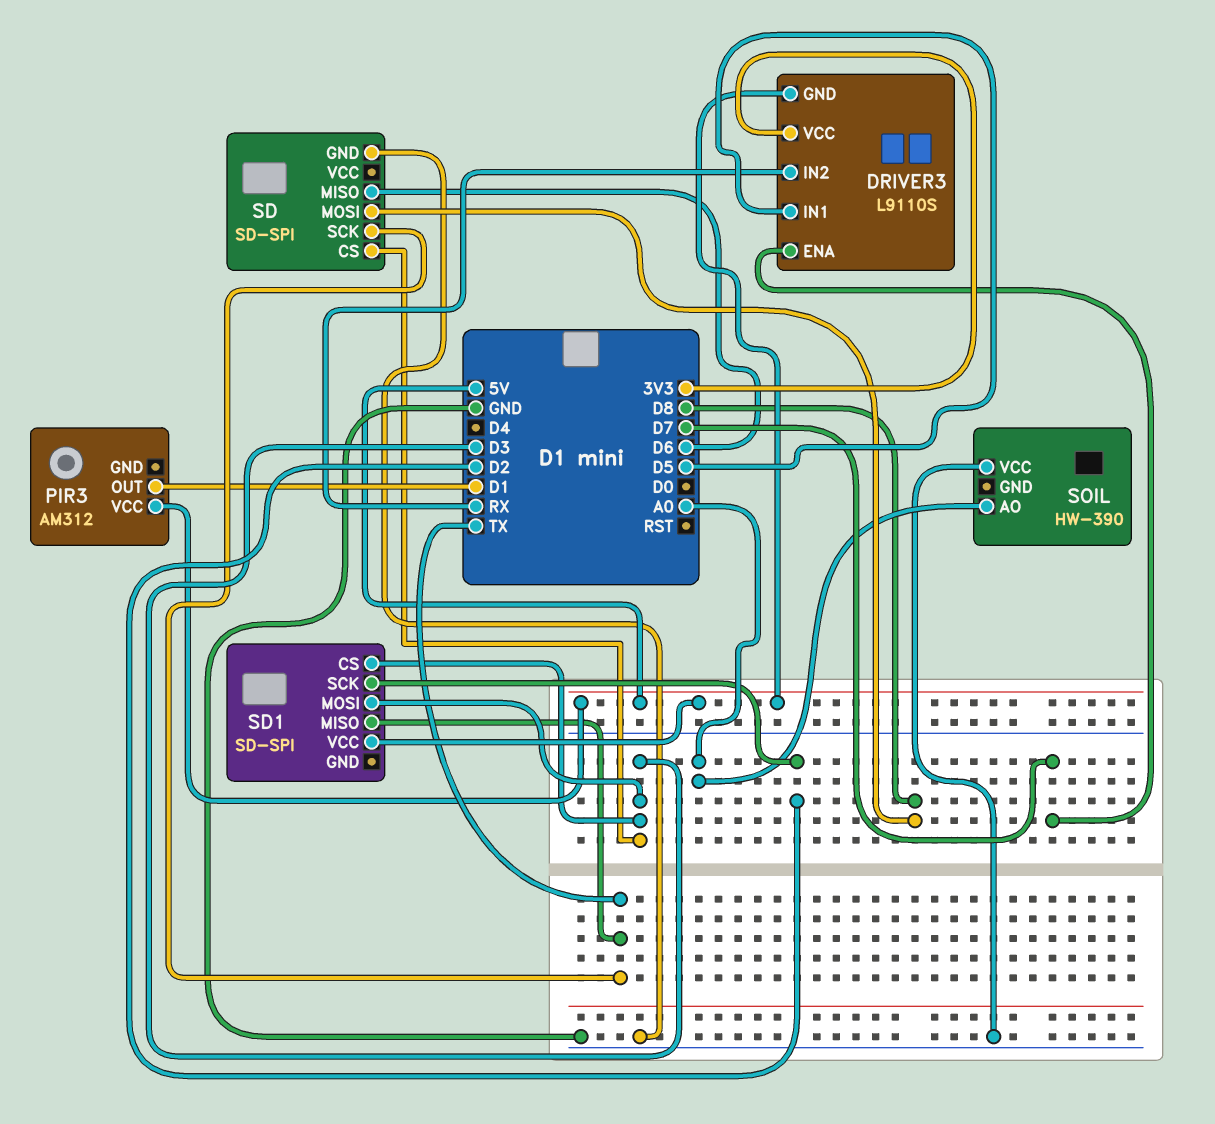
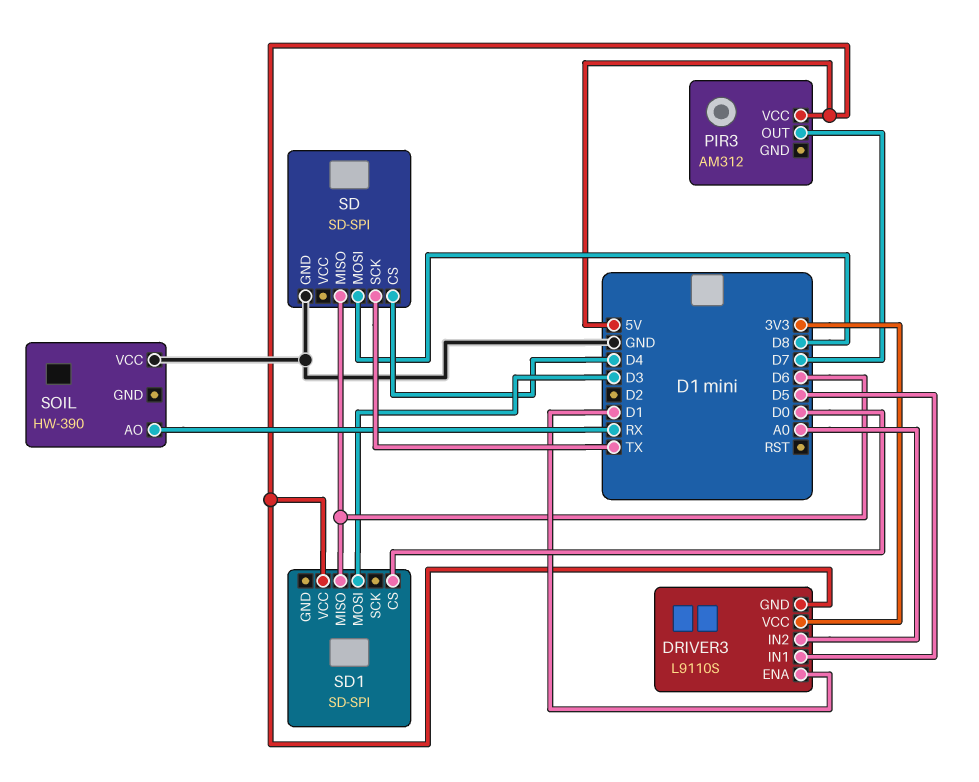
DRIVER3 pin ENA: D7 -> D1
DRIVER3 pin IN2: RX -> A0
PIR3 pin OUT: D1 -> D7
SD pin CS: D3 -> D4
SD1 pin CS: D3 -> D0
SD1 pin MISO: TX -> D6
SD1 pin SCK: D2 -> none
SOIL pin AO: A0 -> RX

